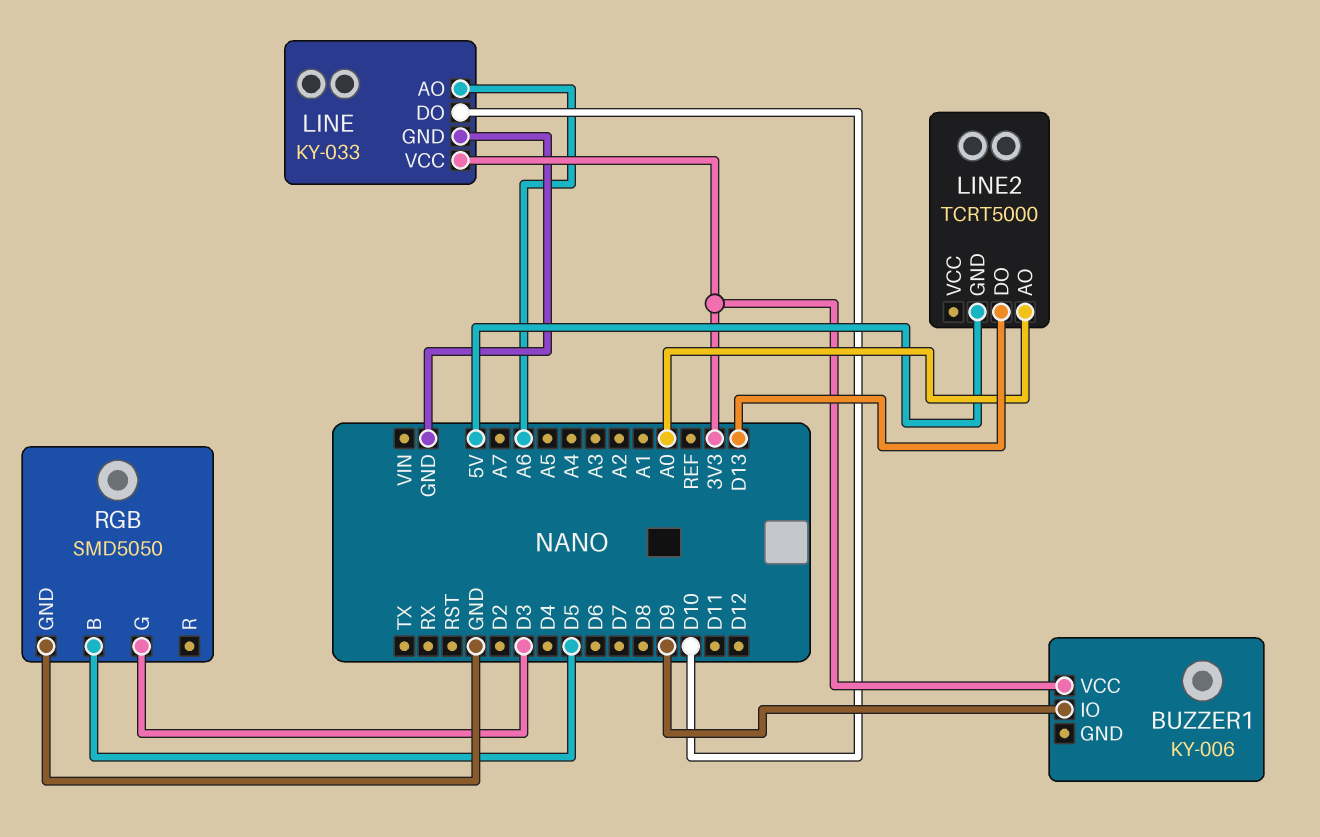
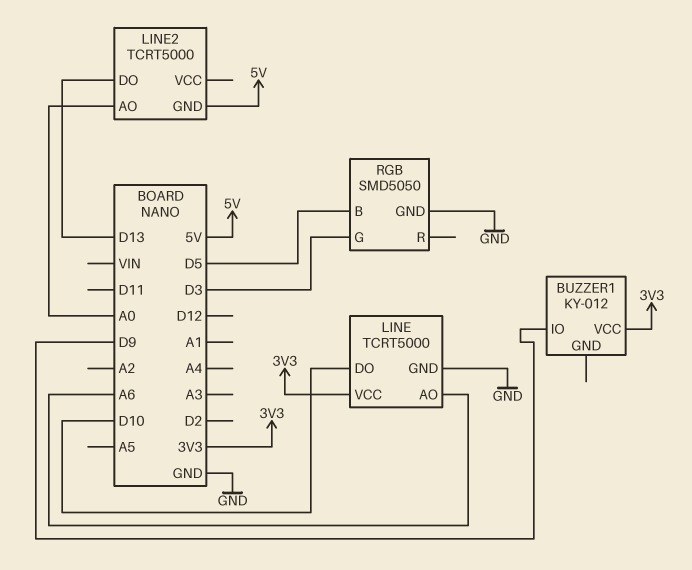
BUZZER1: KY-006 -> KY-012
LINE: KY-033 -> TCRT5000

